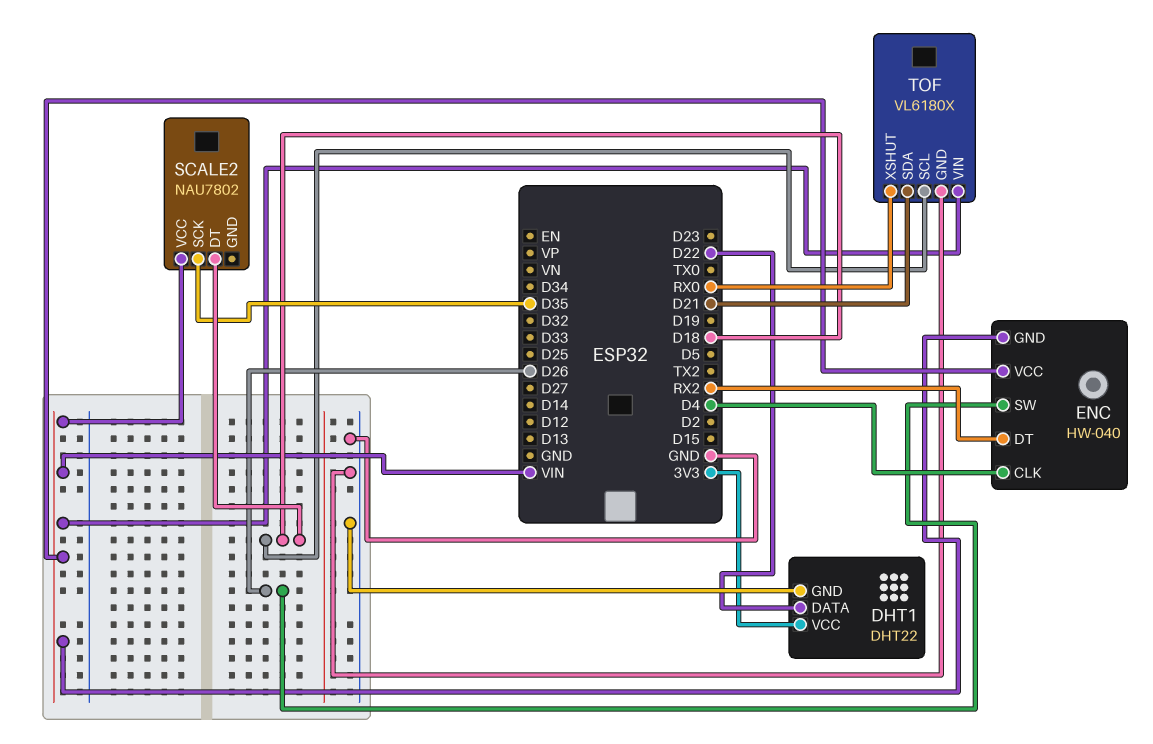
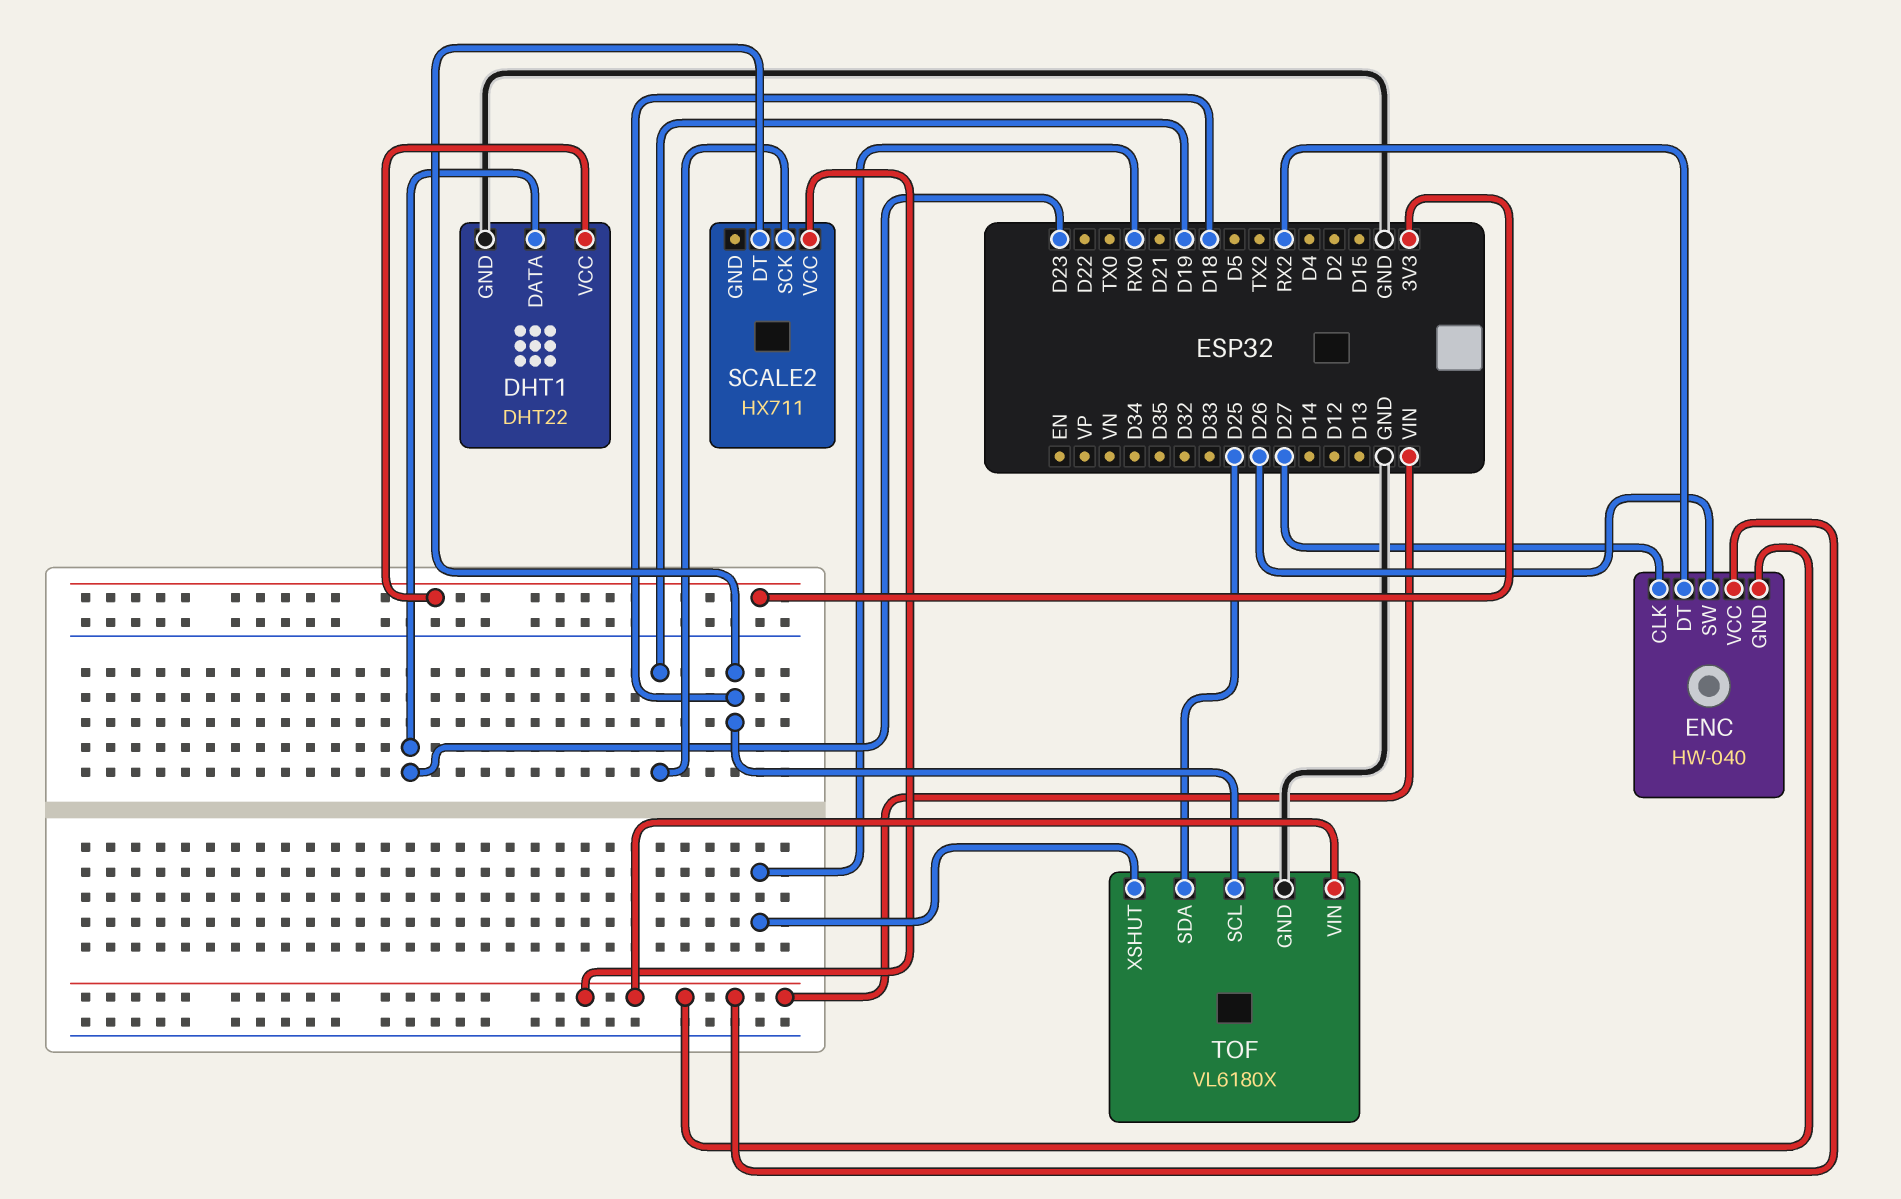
DHT1 pin DATA: D22 -> D23
ENC pin CLK: D4 -> D27
SCALE2: NAU7802 -> HX711
SCALE2 pin SCK: D35 -> D19
TOF pin SDA: D21 -> D25

